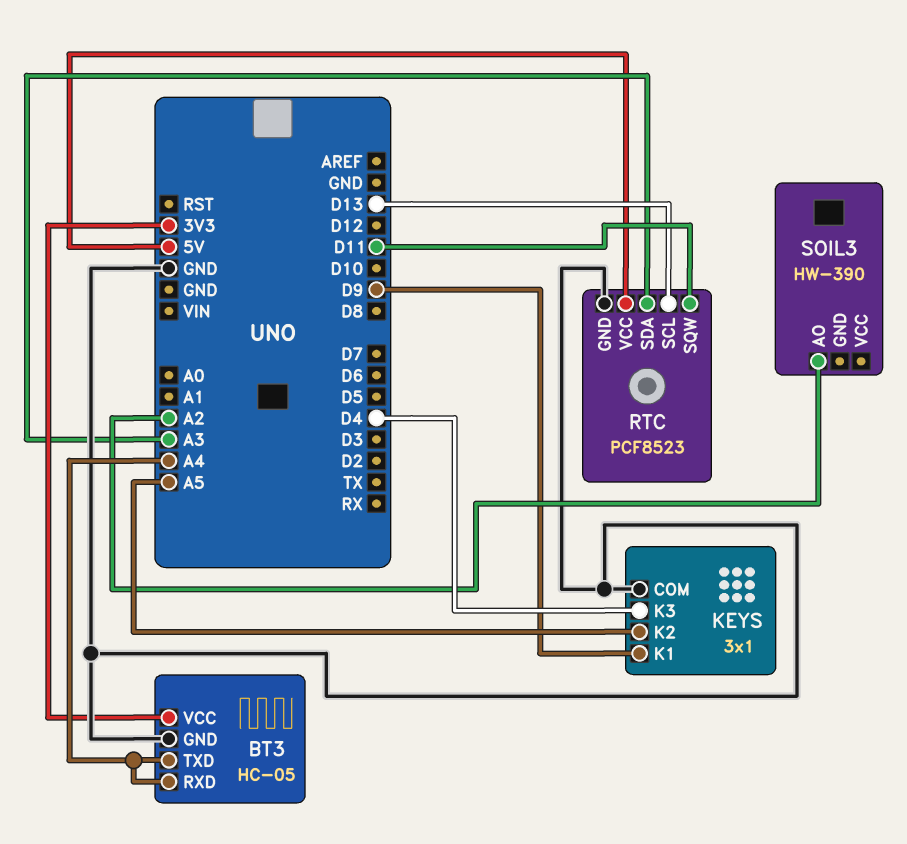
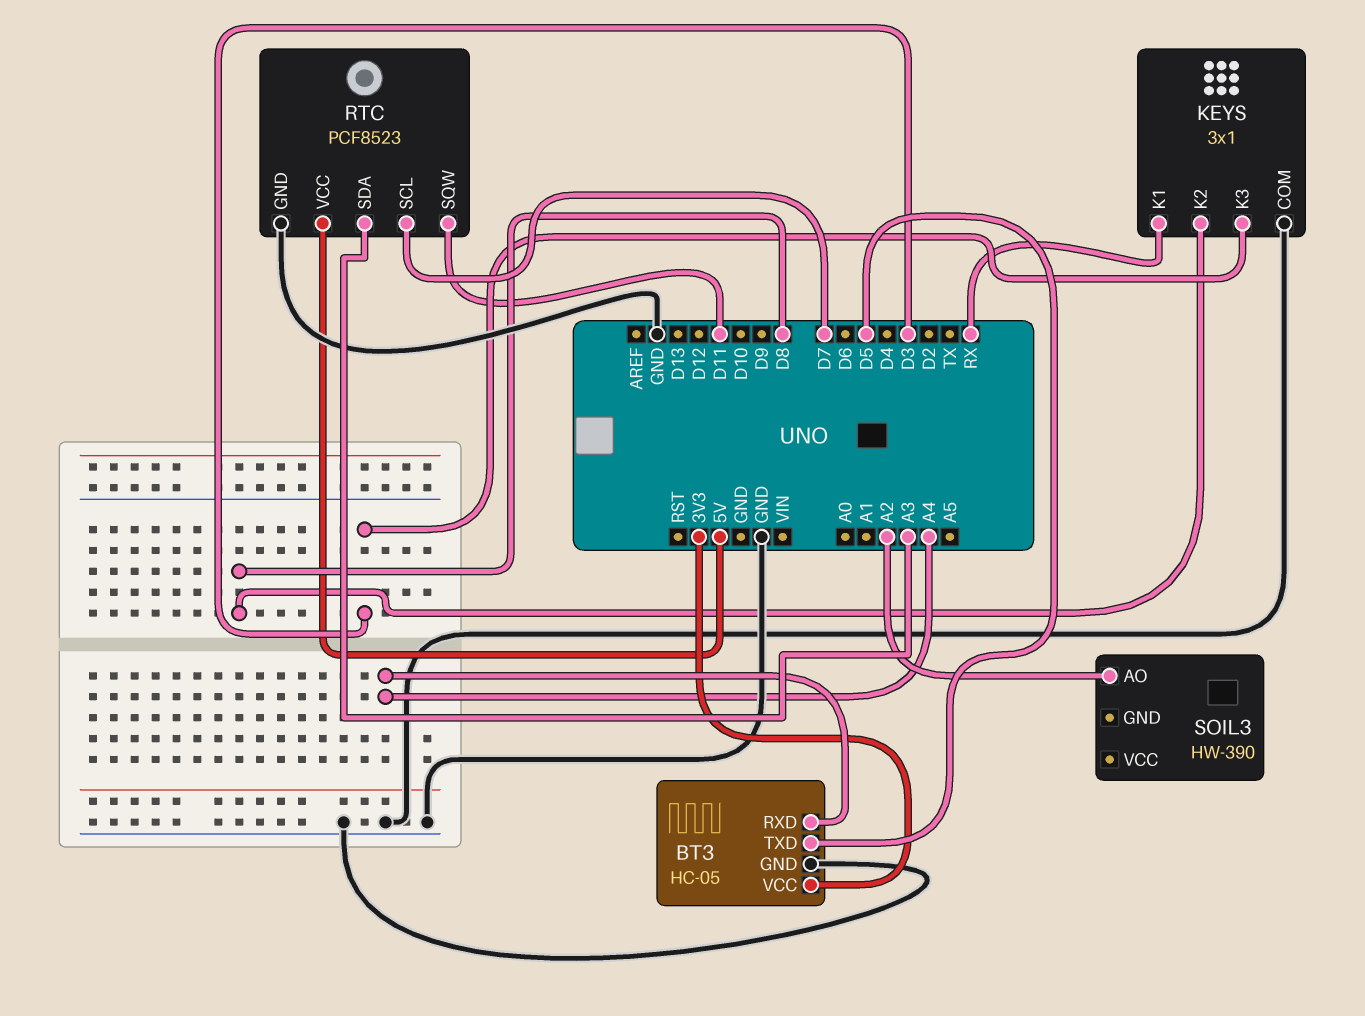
BT3 pin TXD: A4 -> D5
KEYS pin K1: D9 -> RX
KEYS pin K2: A5 -> D8
KEYS pin K3: D4 -> D3
RTC pin SCL: D13 -> D7

